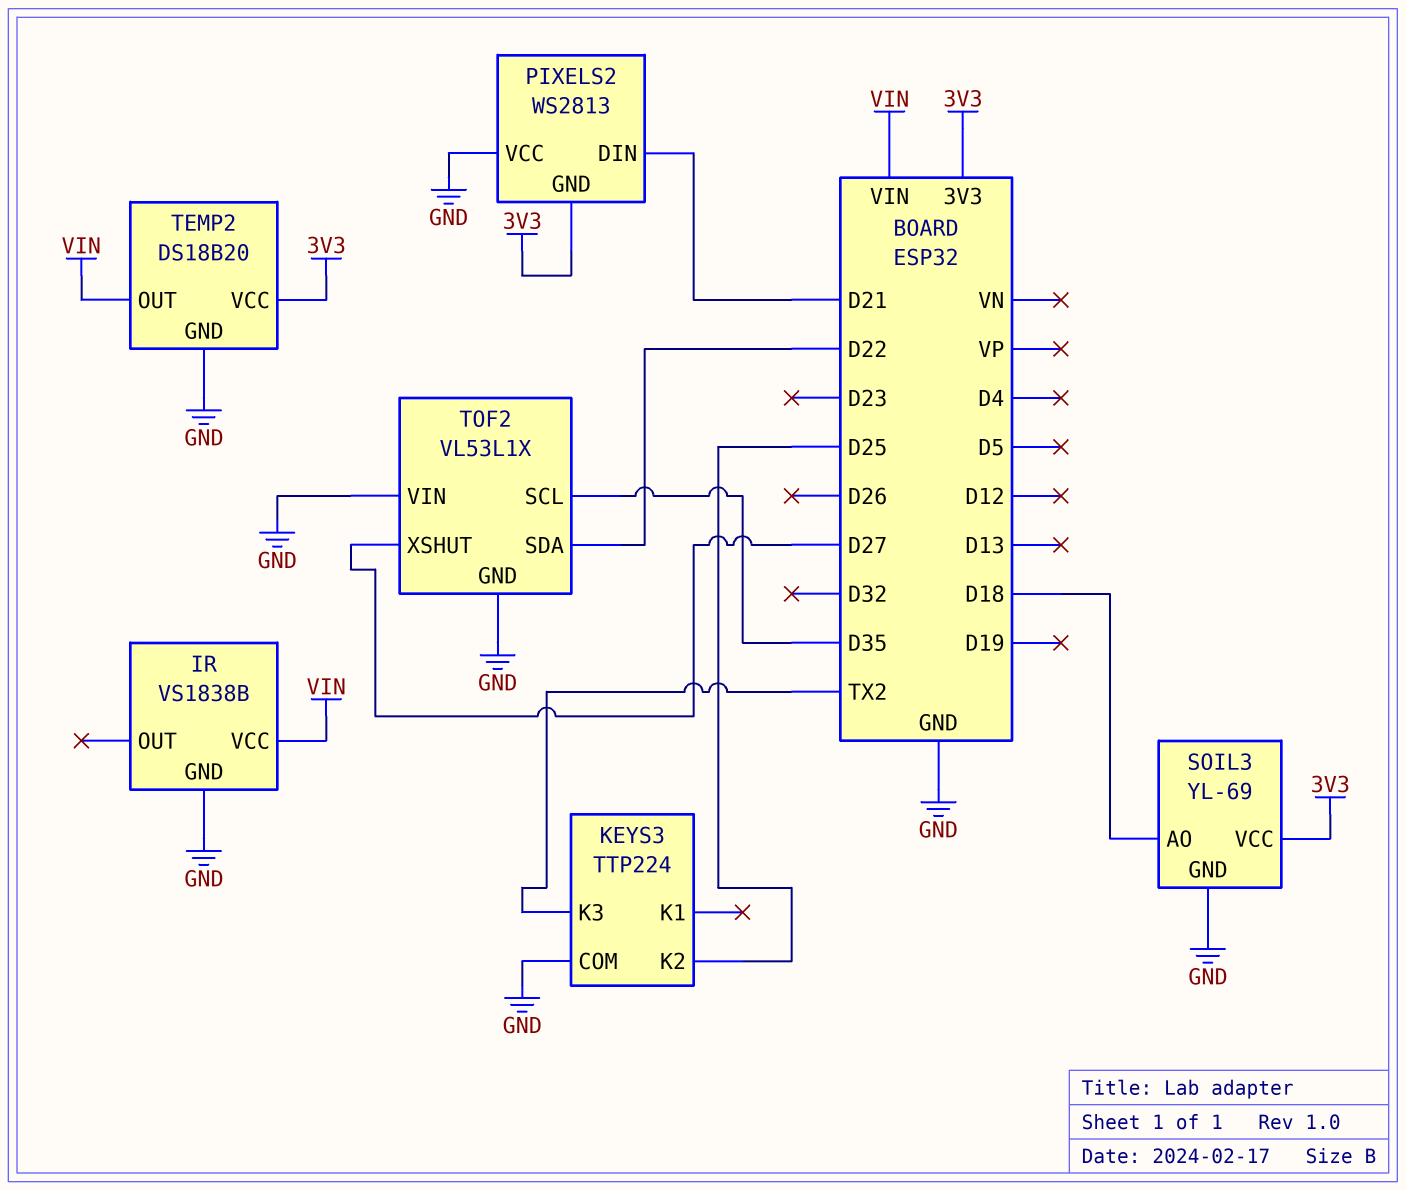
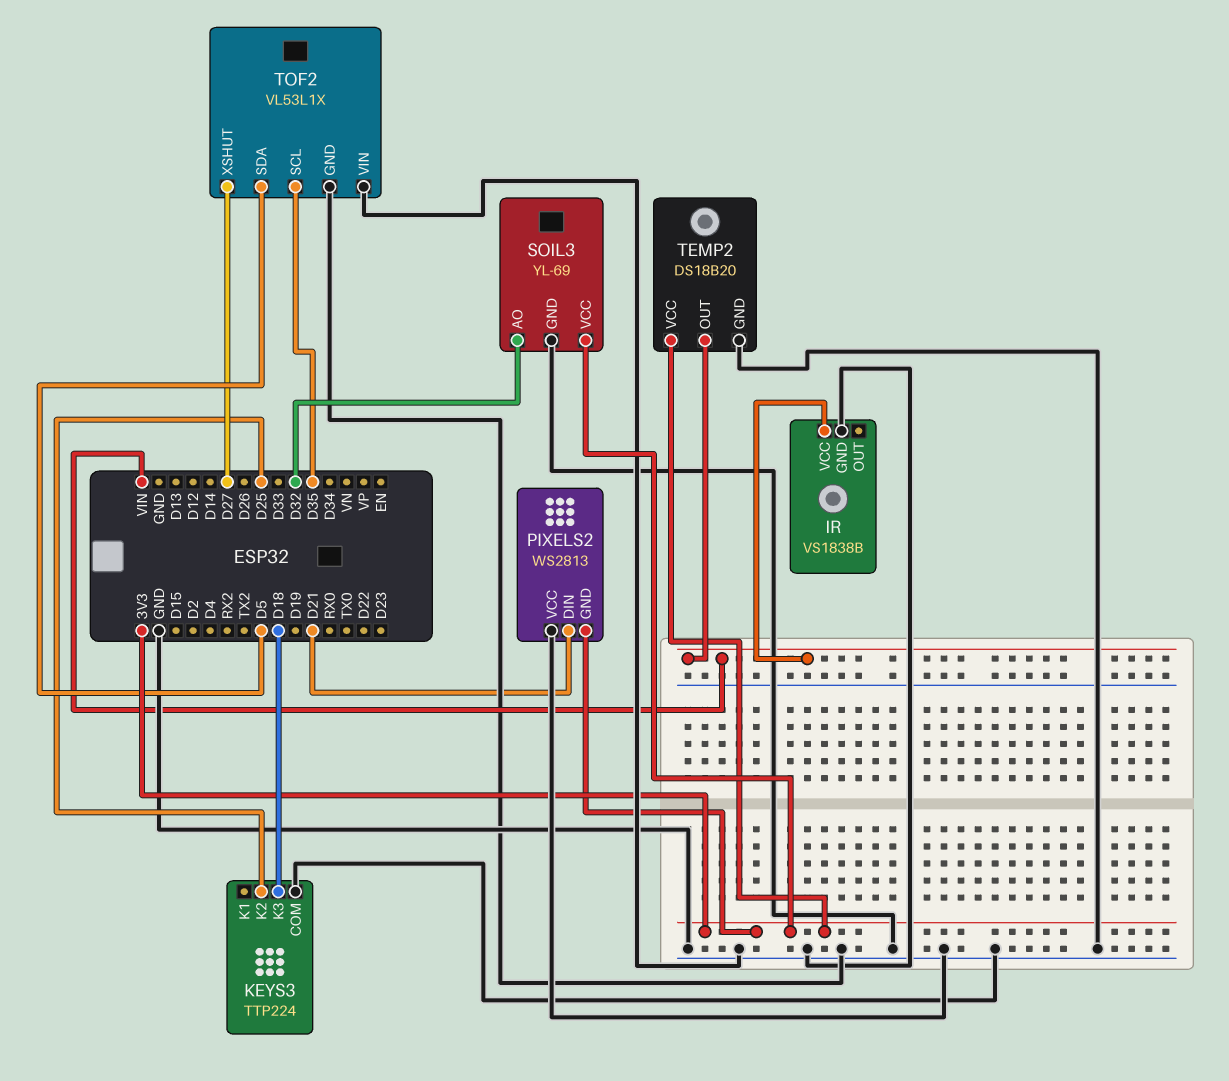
KEYS3 pin K3: TX2 -> D18
SOIL3 pin AO: D18 -> D32
TOF2 pin SDA: D22 -> D5

